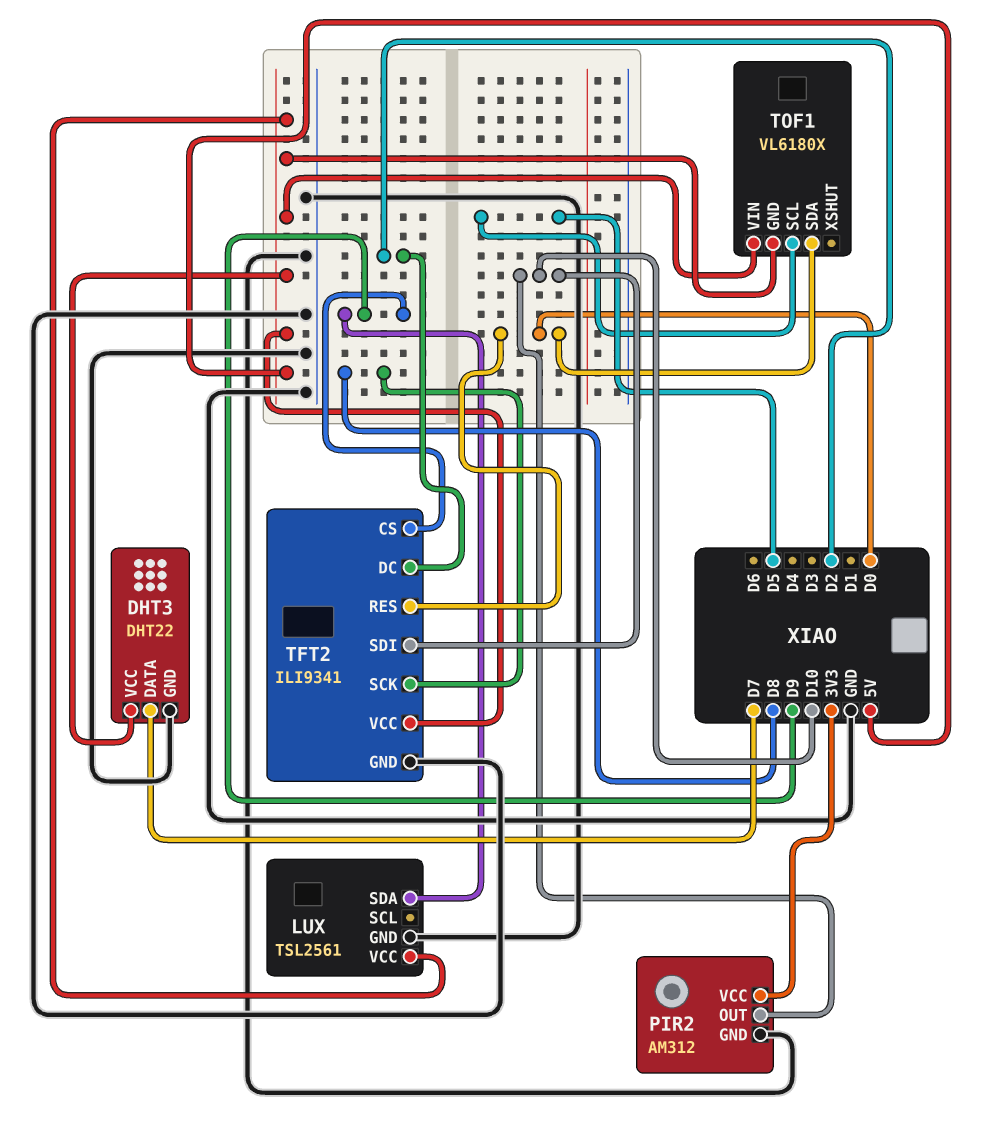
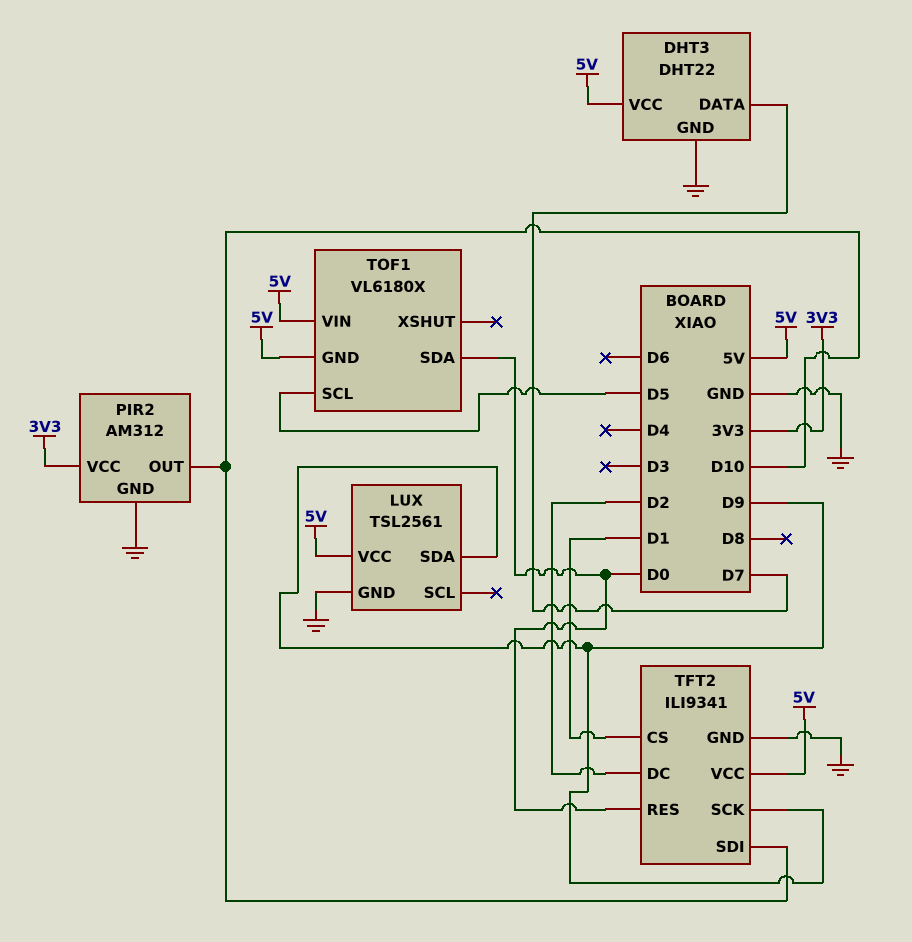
TFT2 pin CS: D9 -> D1
TFT2 pin SCK: D8 -> D9

